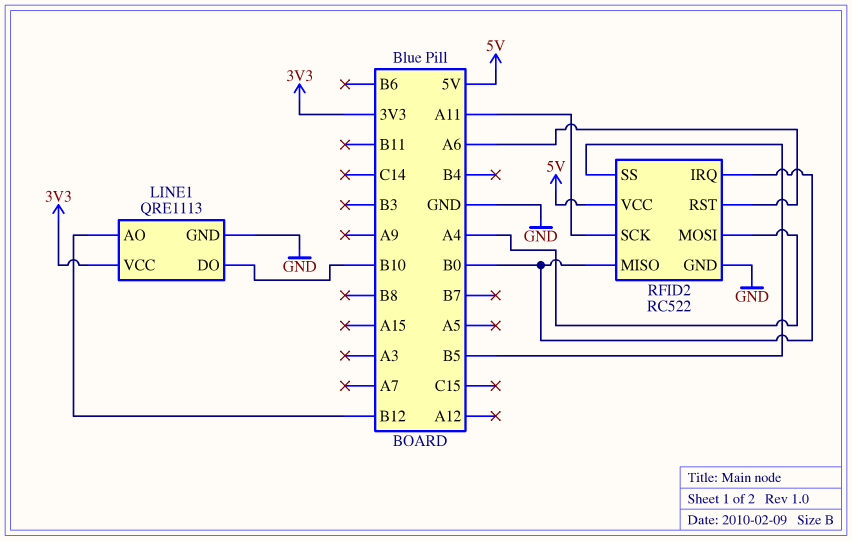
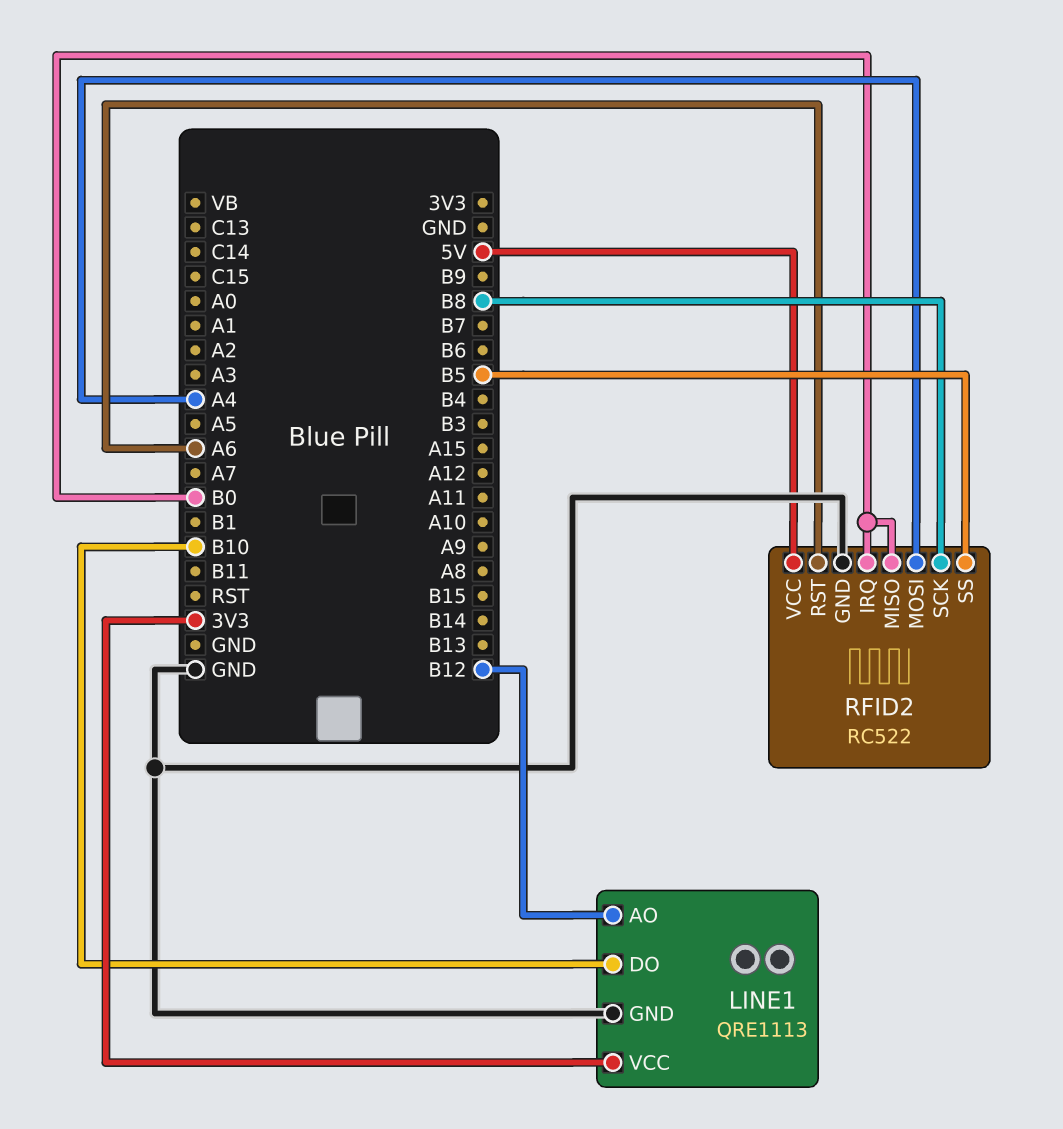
RFID2 pin SCK: A11 -> B8

